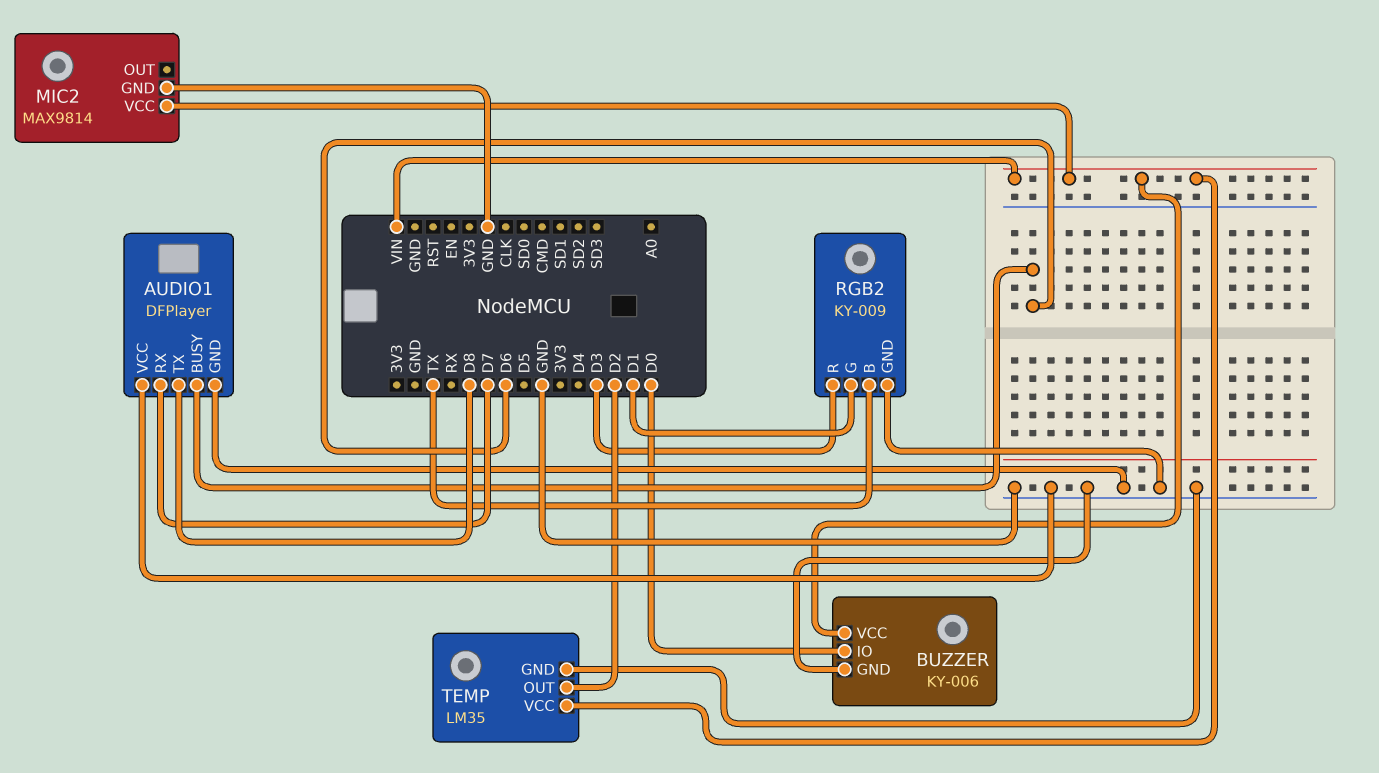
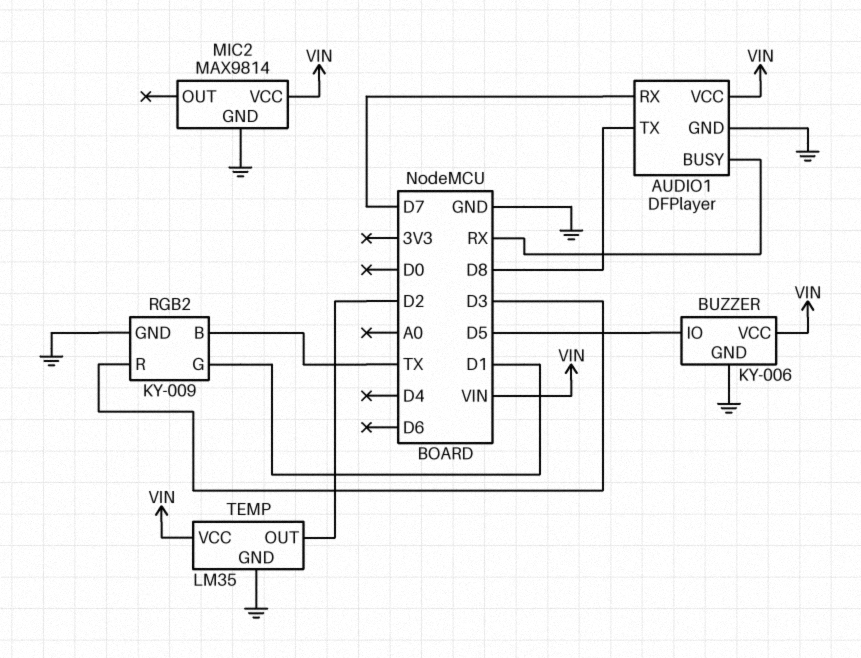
AUDIO1 pin BUSY: D6 -> RX
AUDIO1 pin VCC: GND -> VIN
BUZZER pin IO: D0 -> D5

